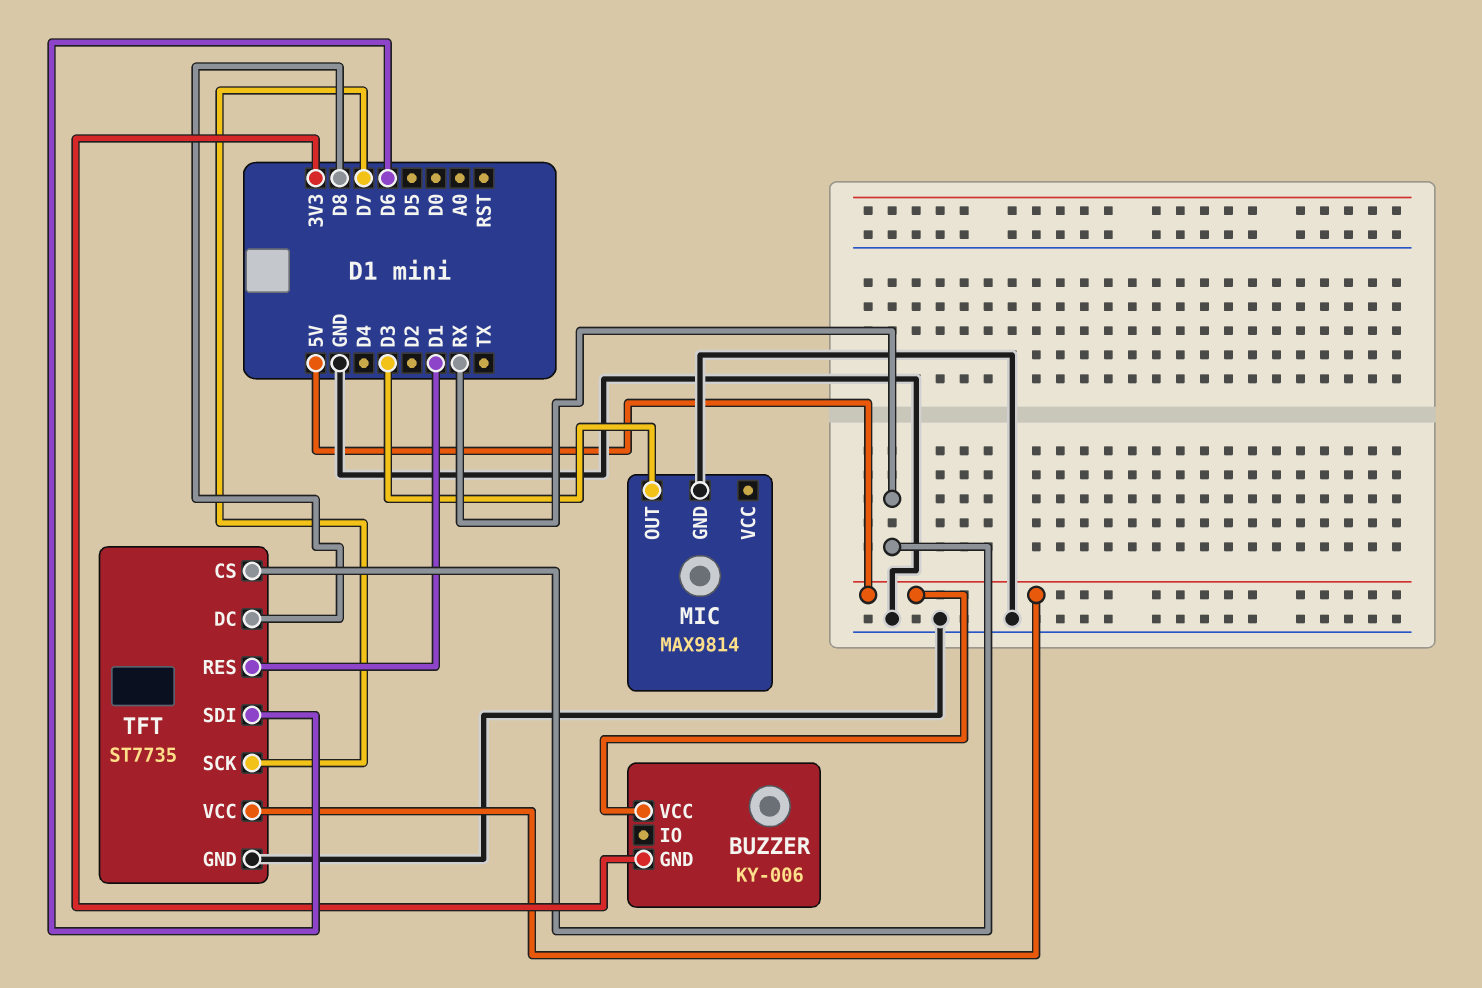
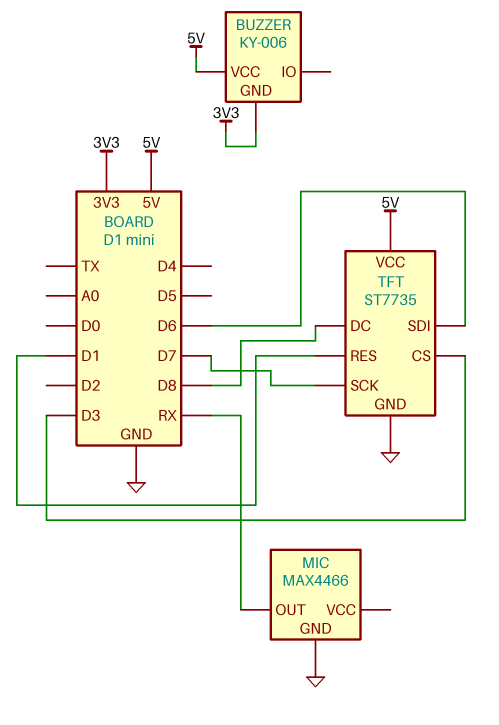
MIC: MAX9814 -> MAX4466
MIC pin OUT: D3 -> RX
TFT pin CS: RX -> D3

